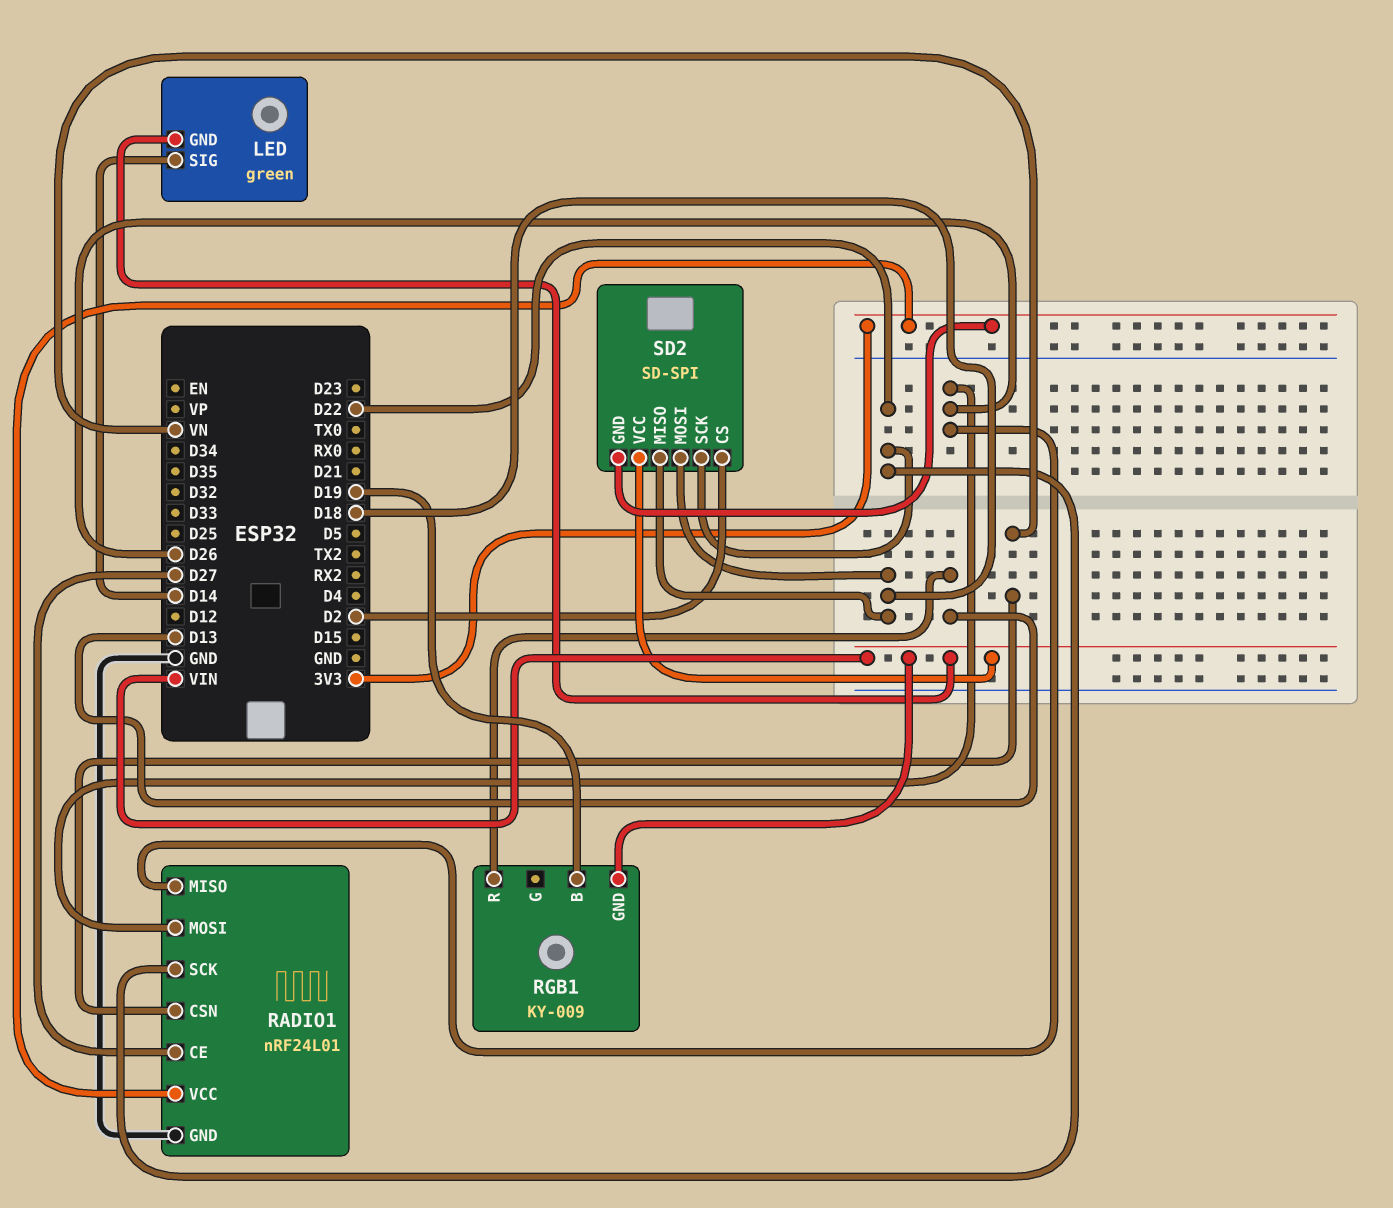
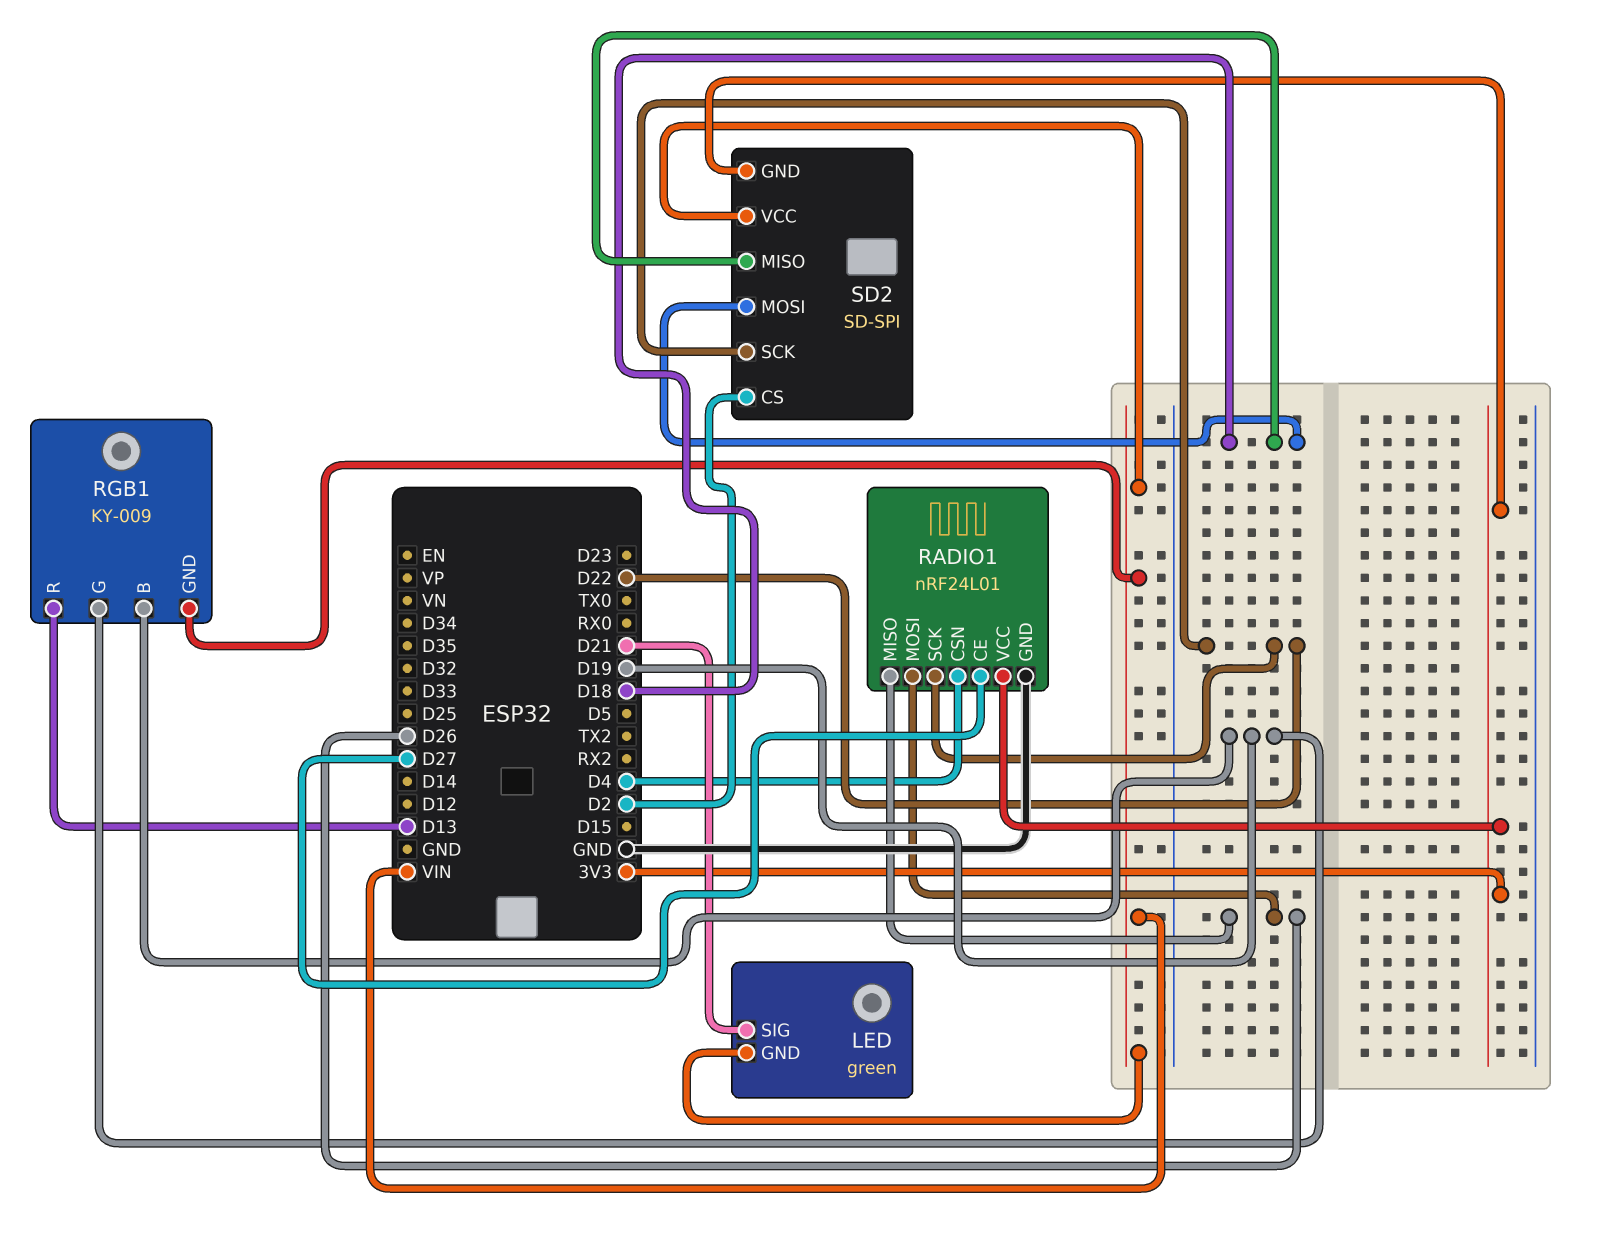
LED pin SIG: D14 -> D21
RADIO1 pin CSN: VN -> D4
RGB1 pin G: none -> D19

